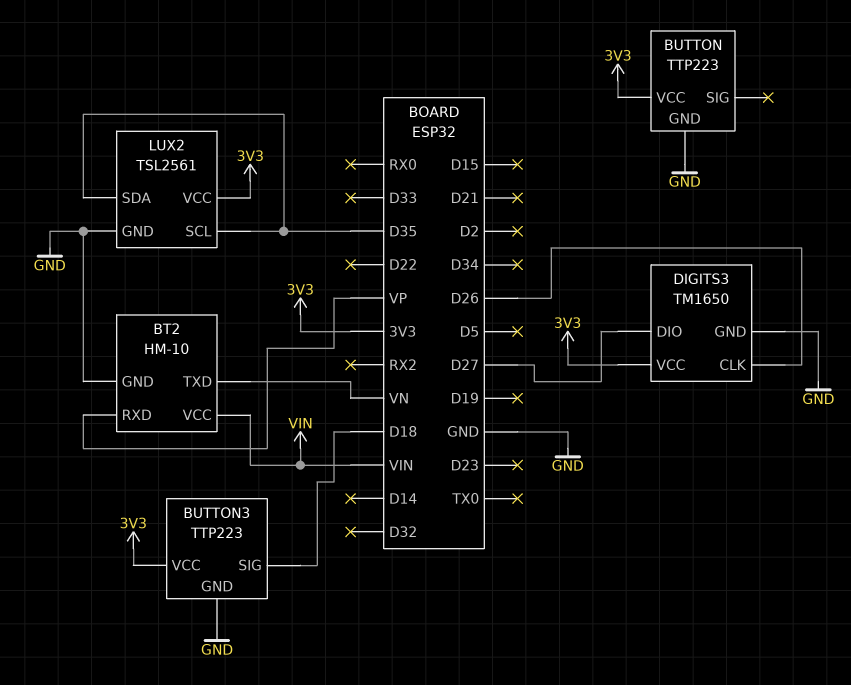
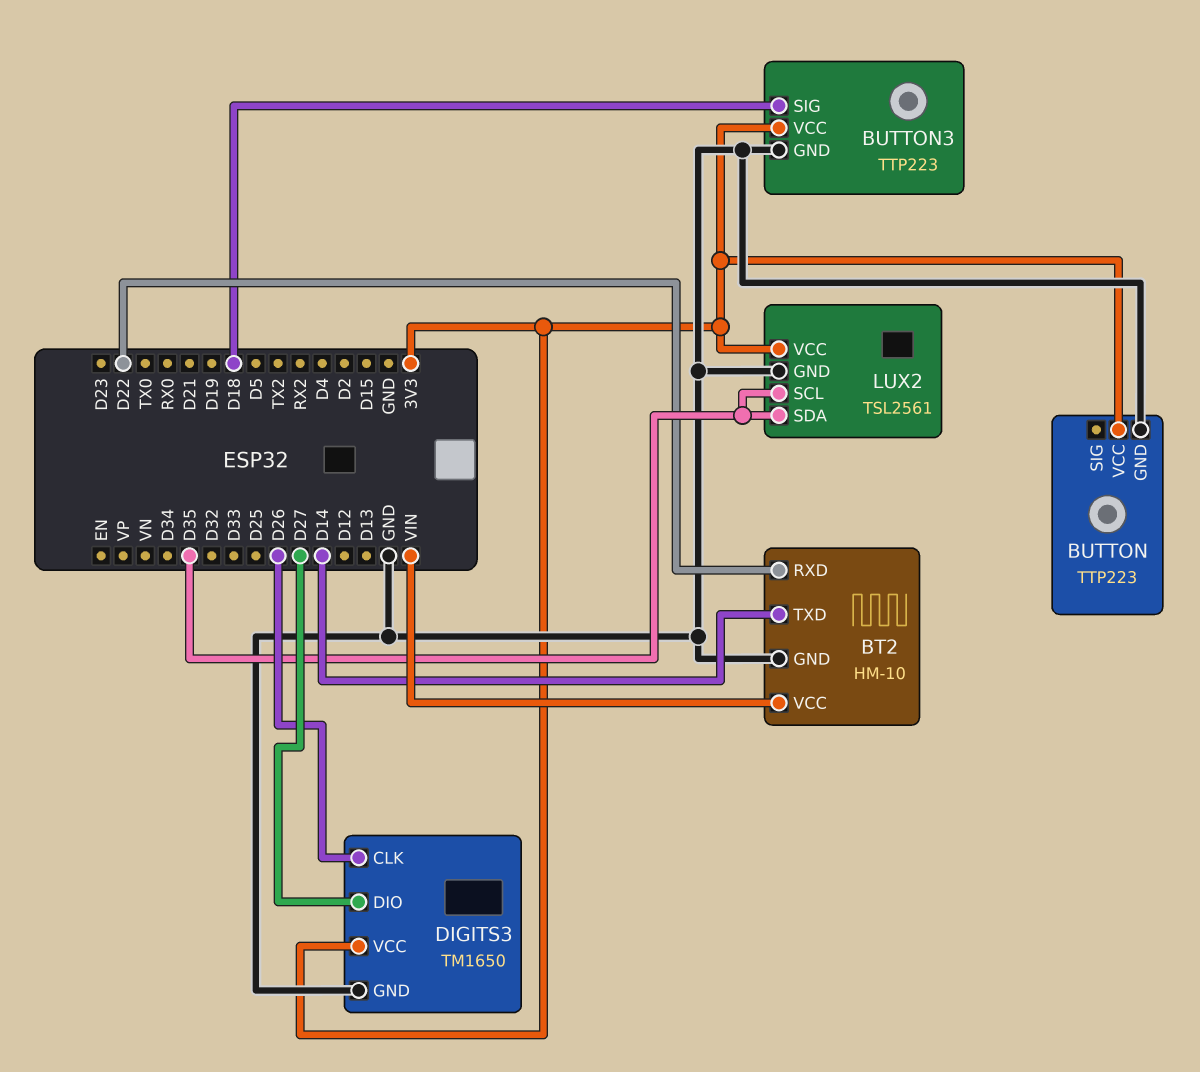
BT2 pin RXD: VP -> D22
BT2 pin TXD: VN -> D14

